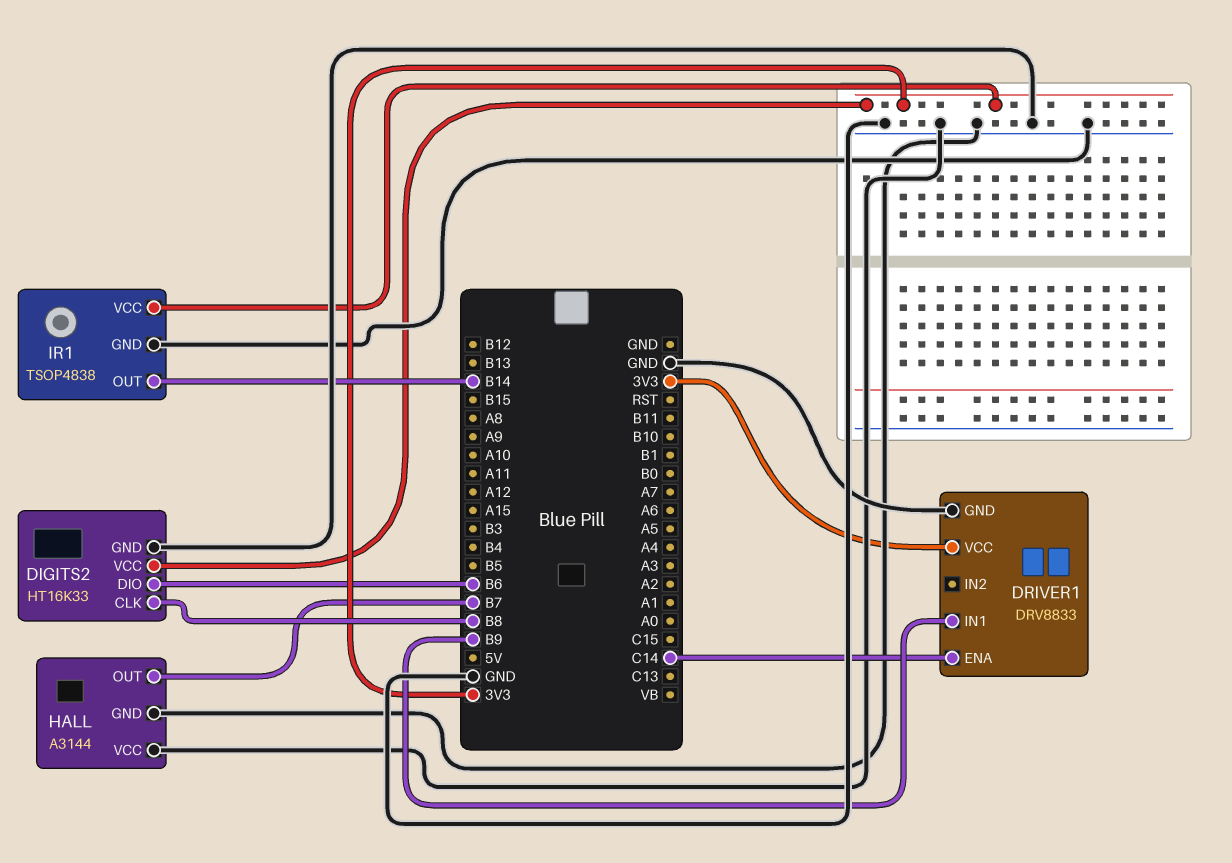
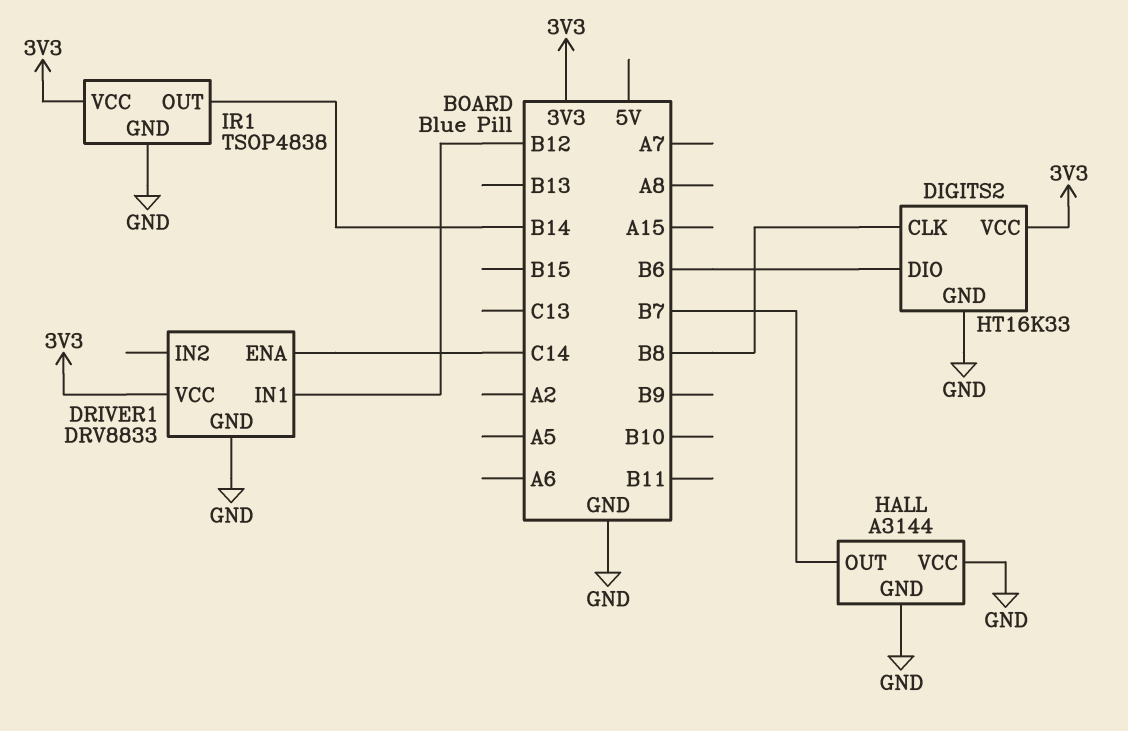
DRIVER1 pin IN1: B9 -> B12

